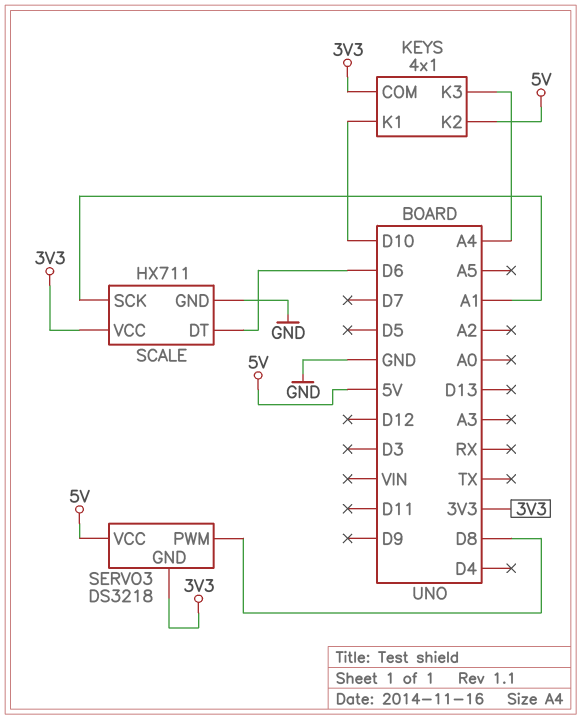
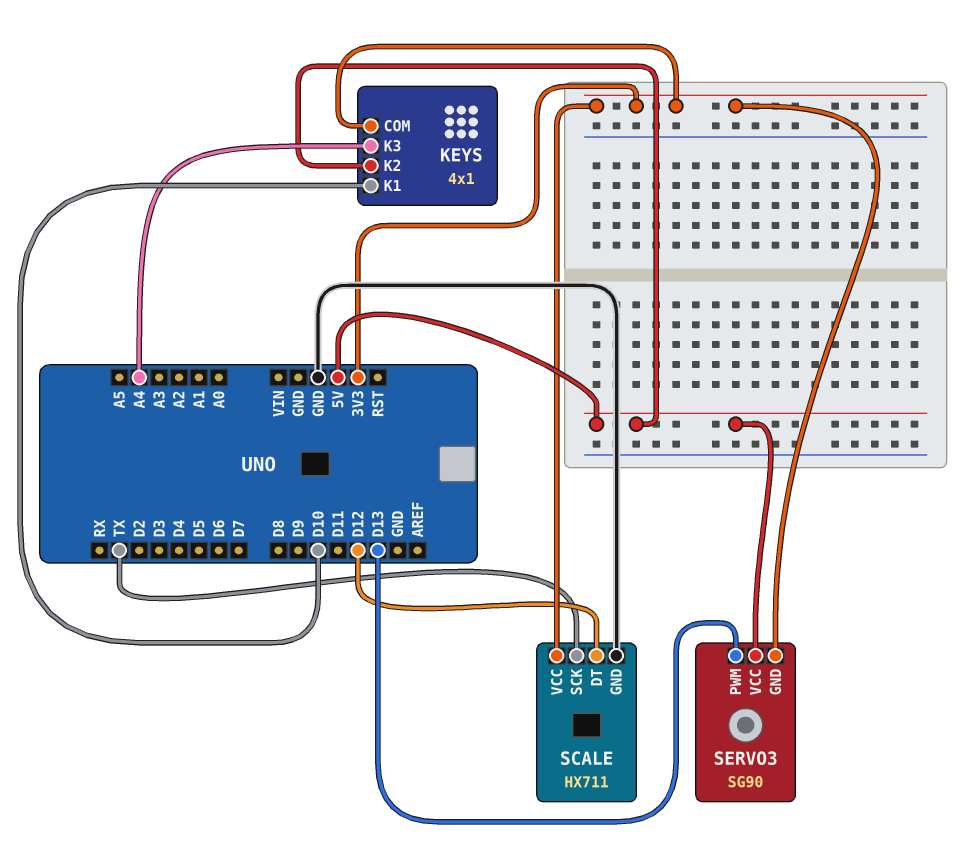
SCALE pin DT: D6 -> D12
SCALE pin SCK: A1 -> TX
SERVO3: DS3218 -> SG90
SERVO3 pin PWM: D8 -> D13

